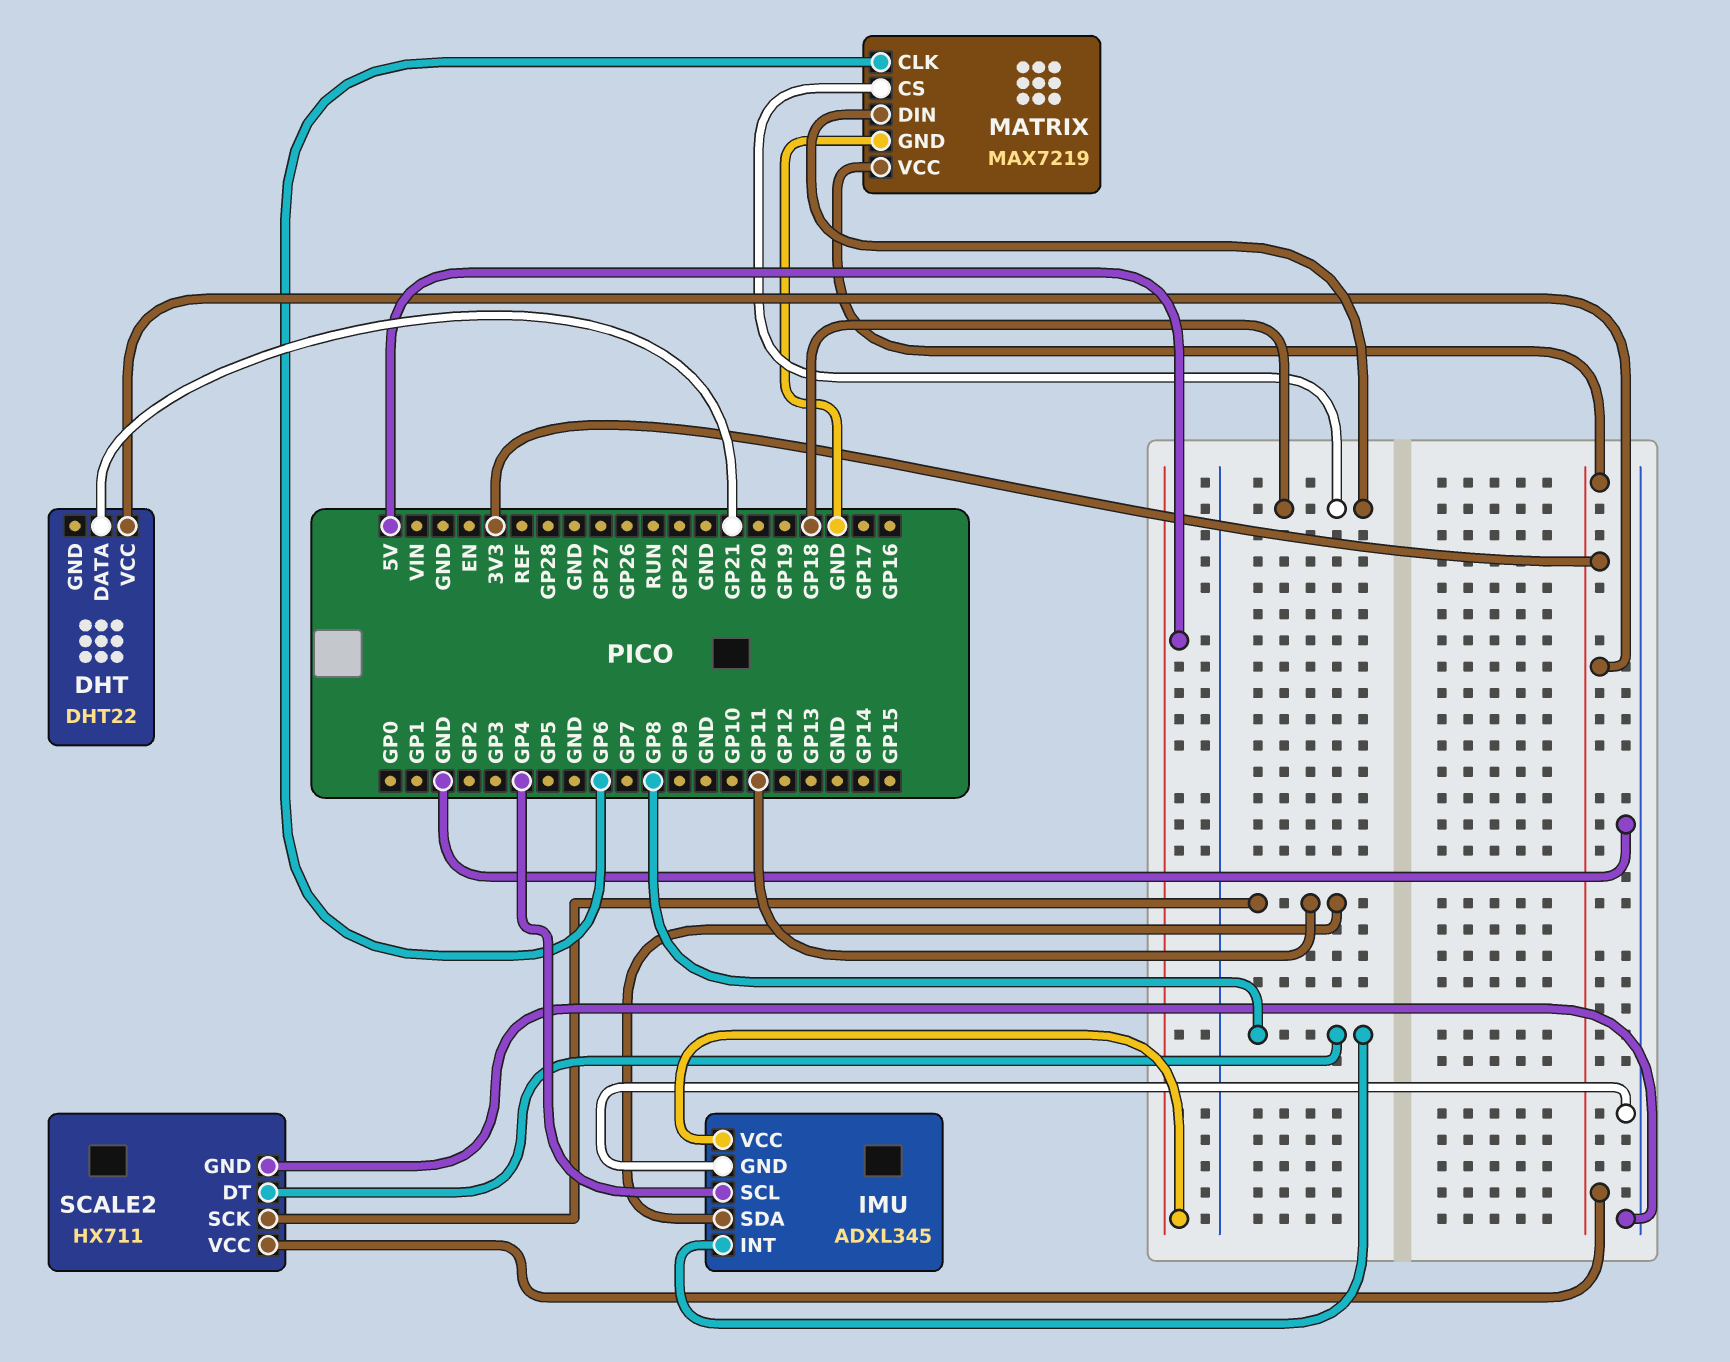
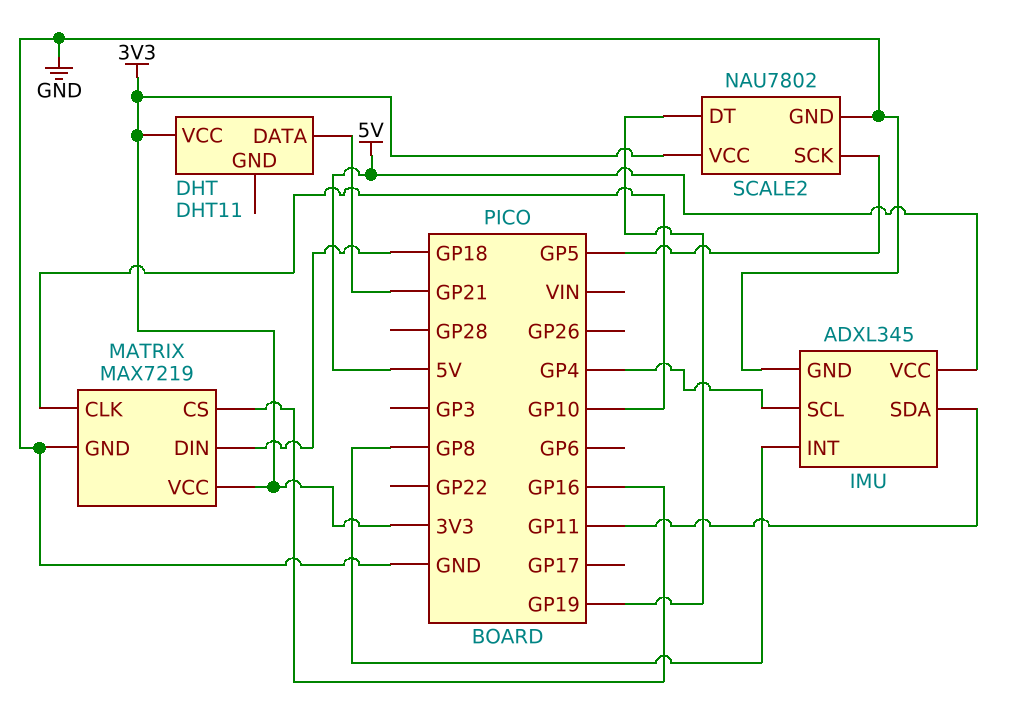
DHT: DHT22 -> DHT11
MATRIX pin CLK: GP6 -> GP10
MATRIX pin CS: GP18 -> GP16
SCALE2: HX711 -> NAU7802
SCALE2 pin DT: GP8 -> GP19
SCALE2 pin SCK: GP11 -> GP5

